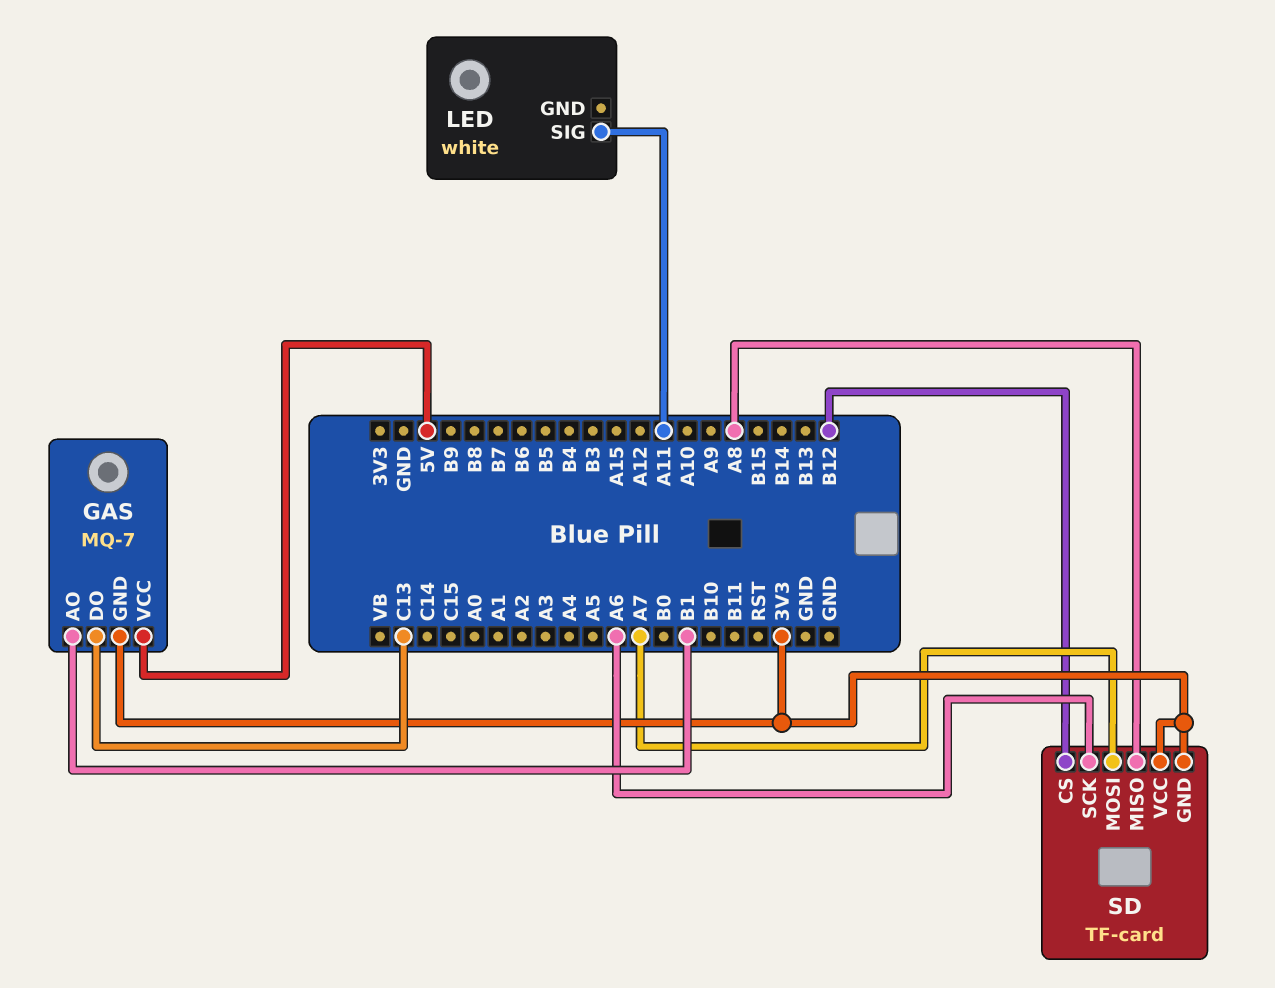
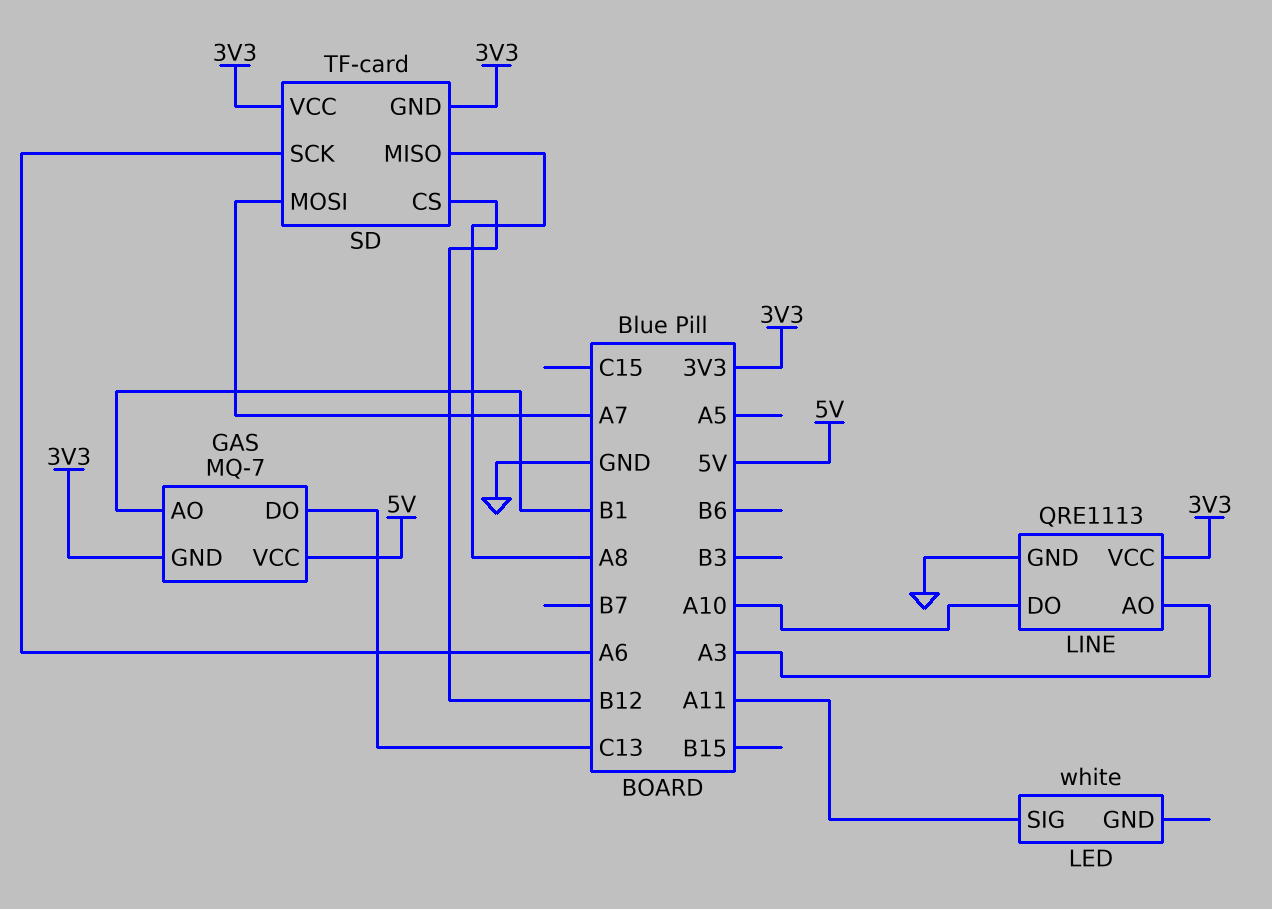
LINE: none -> QRE1113
LINE pin AO: none -> A3
LINE pin DO: none -> A10
LINE pin GND: none -> GND
LINE pin VCC: none -> 3V3

